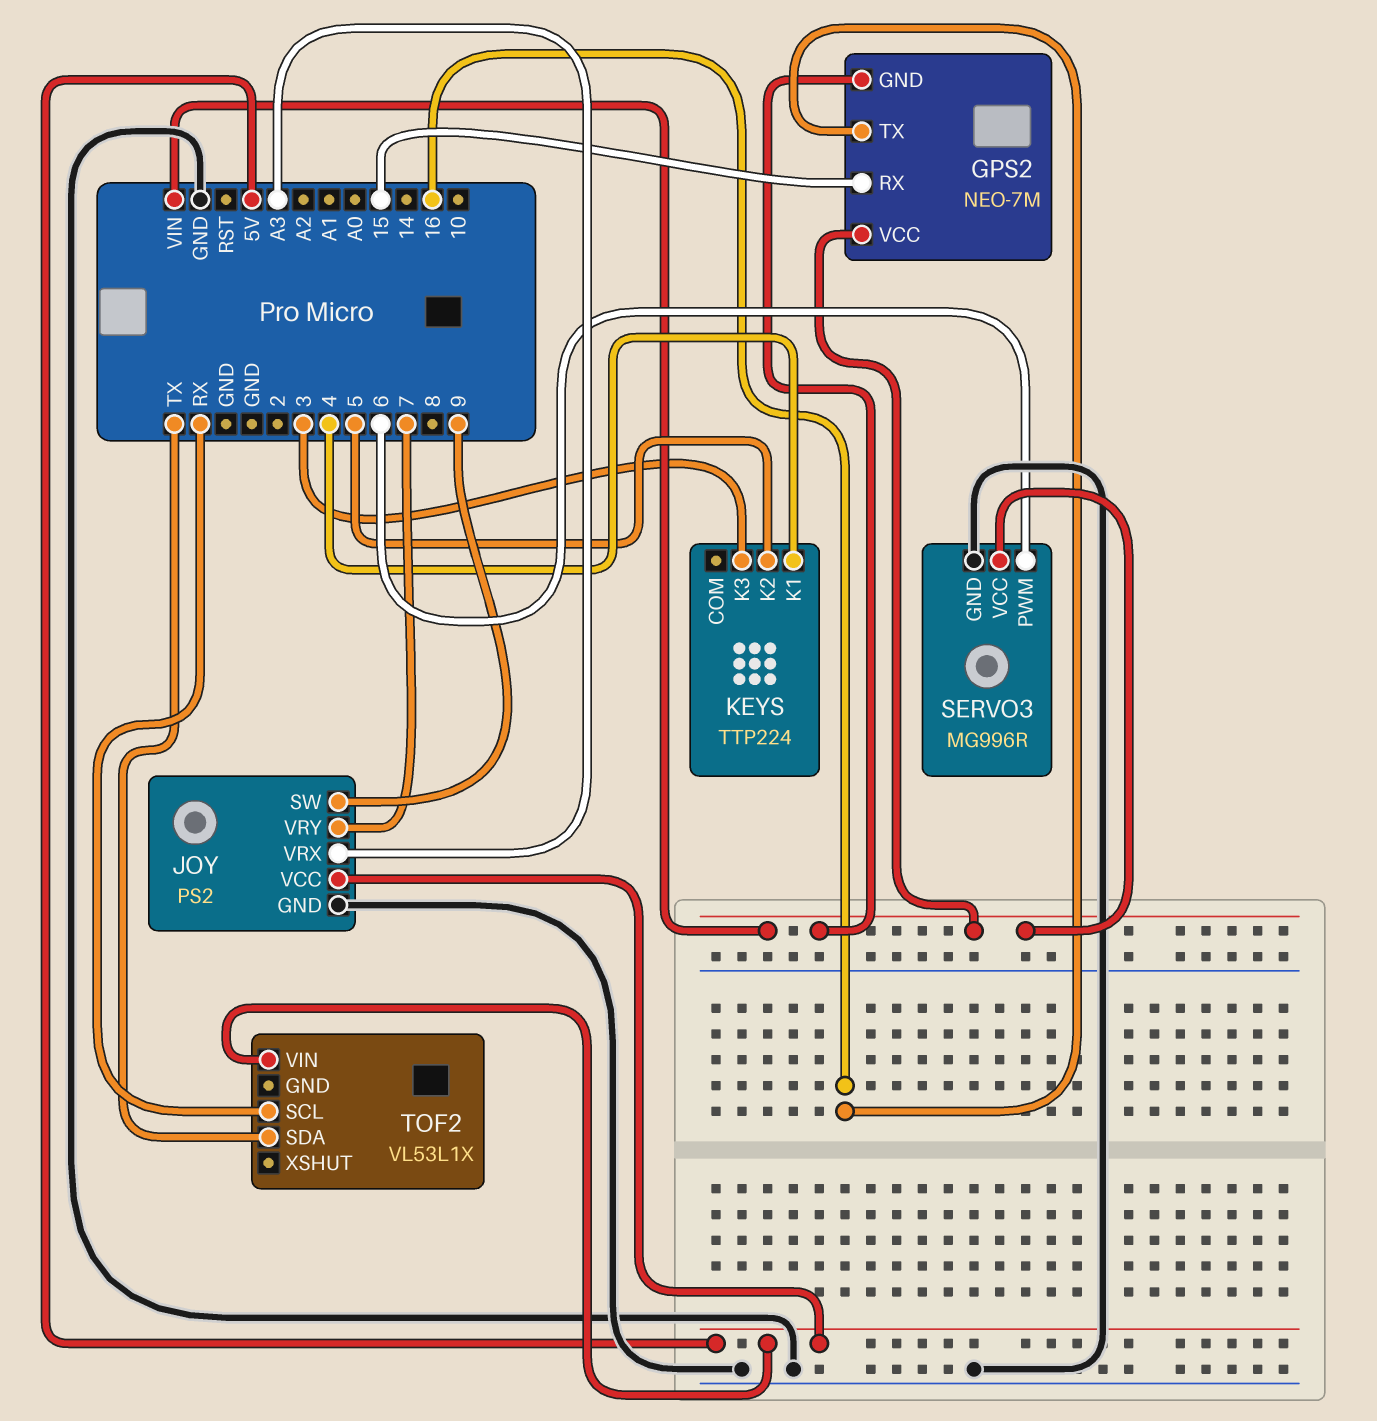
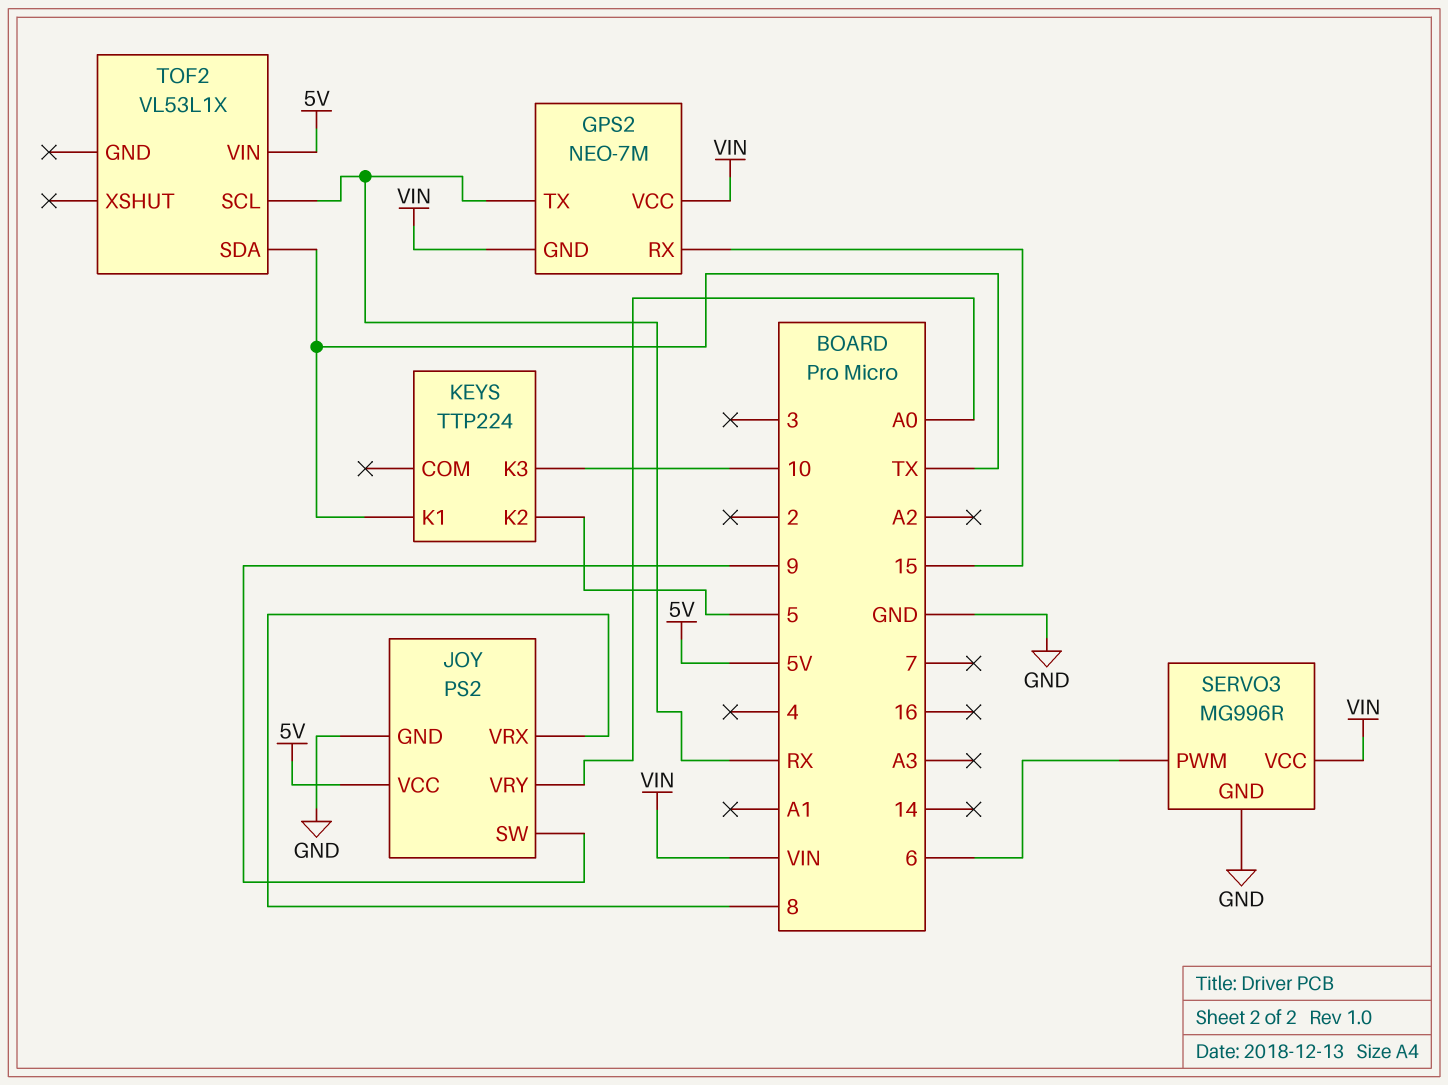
GPS2 pin TX: 16 -> RX
JOY pin VRX: A3 -> 8
JOY pin VRY: 7 -> A0
KEYS pin K1: 4 -> TX
KEYS pin K3: 3 -> 10

